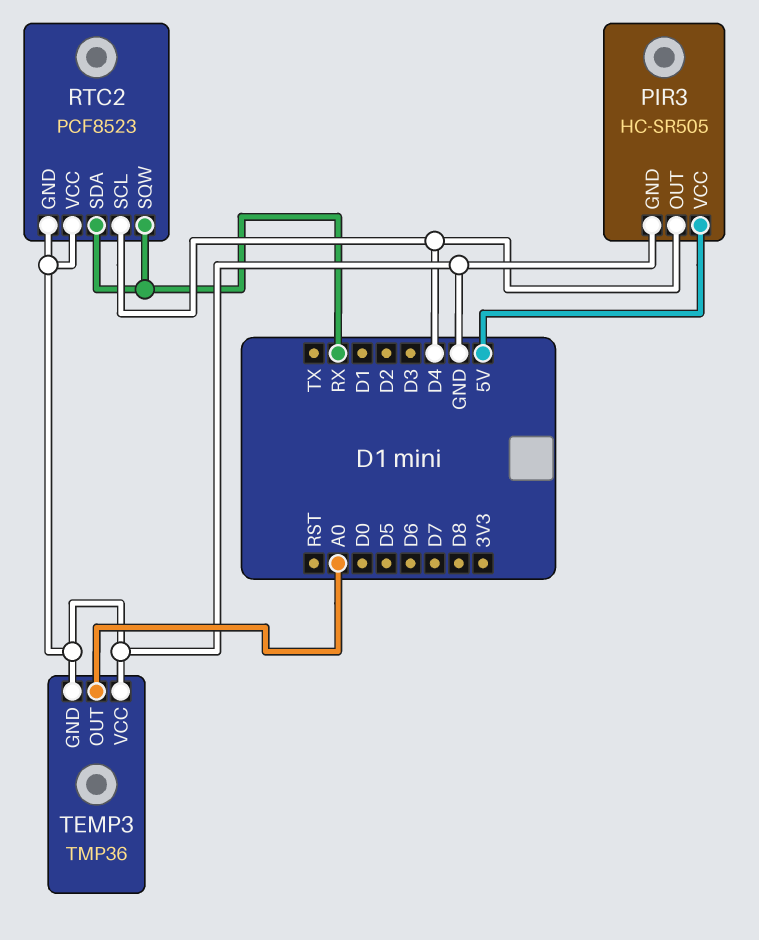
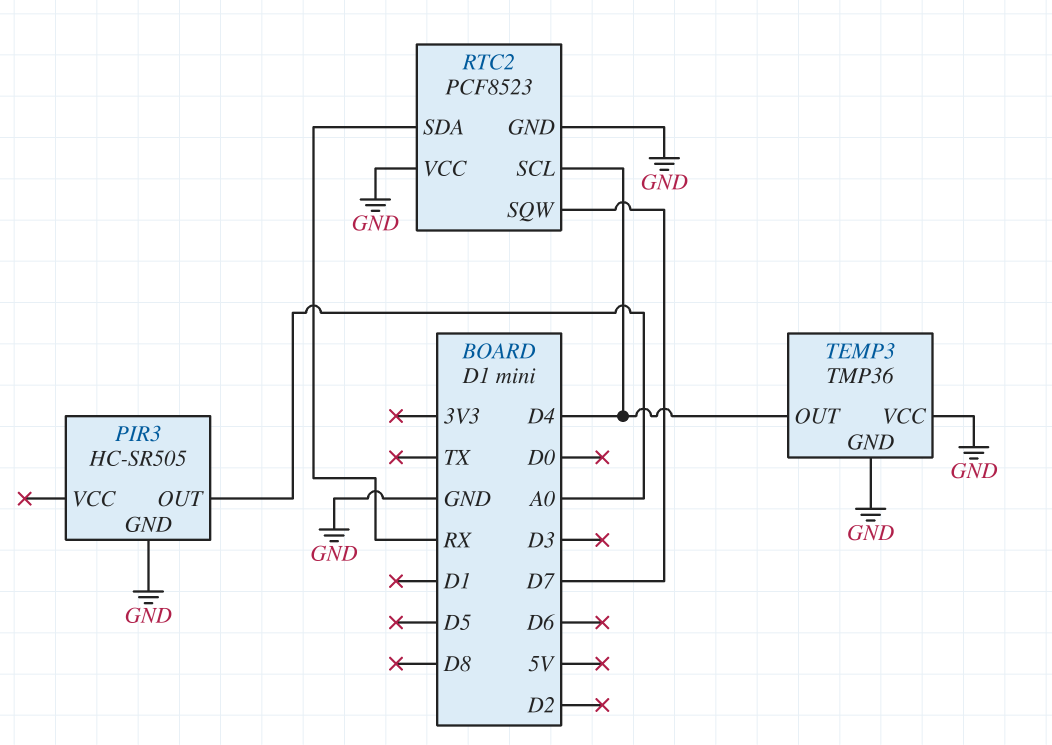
PIR3 pin OUT: D4 -> A0
PIR3 pin VCC: 5V -> none
RTC2 pin SQW: RX -> D7
TEMP3 pin OUT: A0 -> D4

